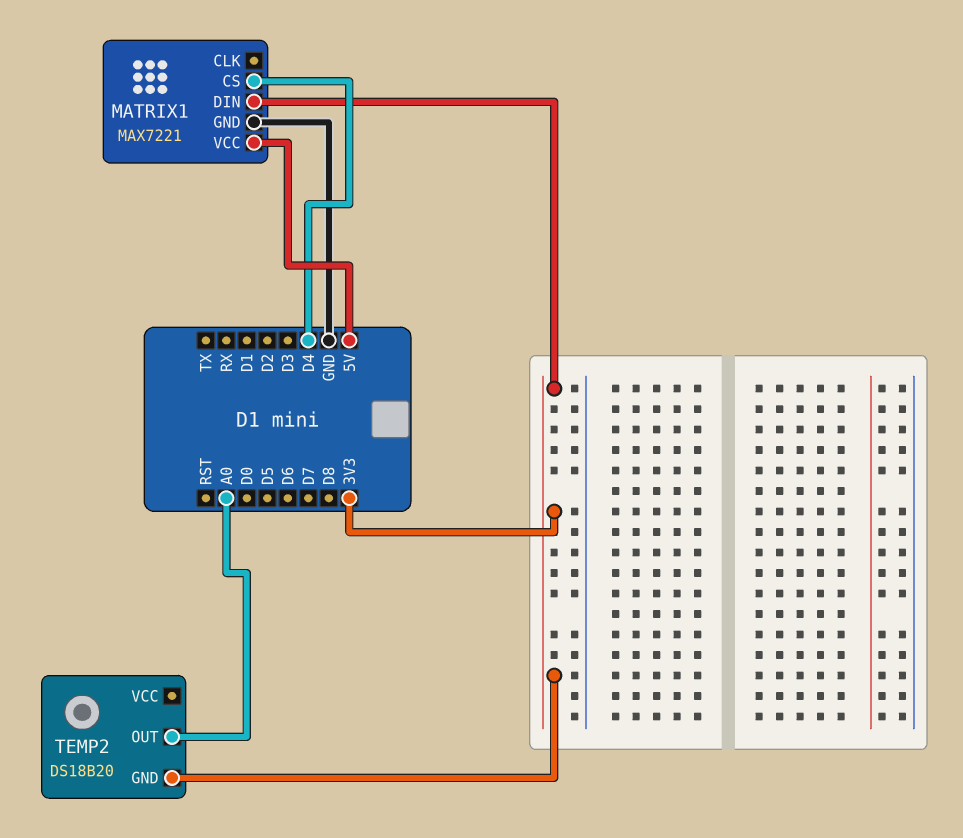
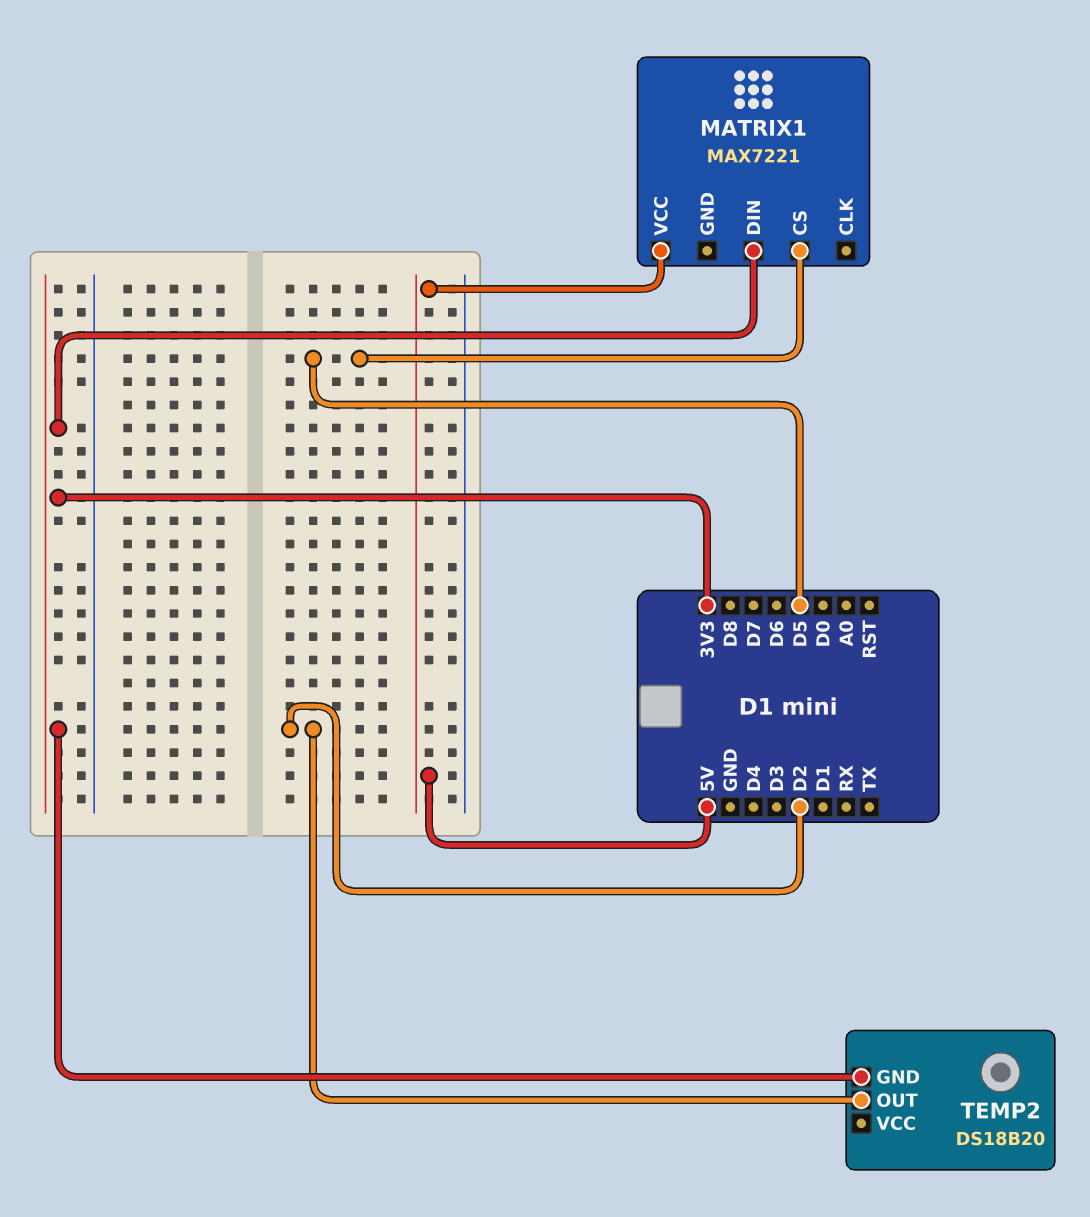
MATRIX1 pin CS: D4 -> D5
MATRIX1 pin GND: GND -> none
TEMP2 pin OUT: A0 -> D2

